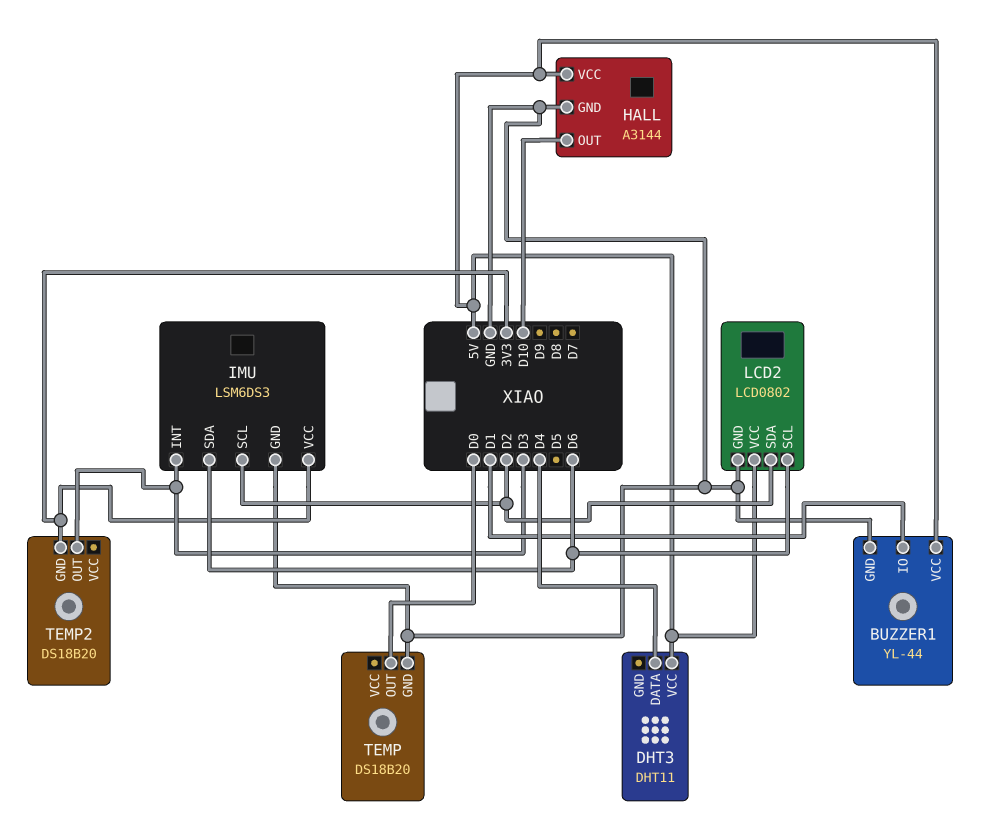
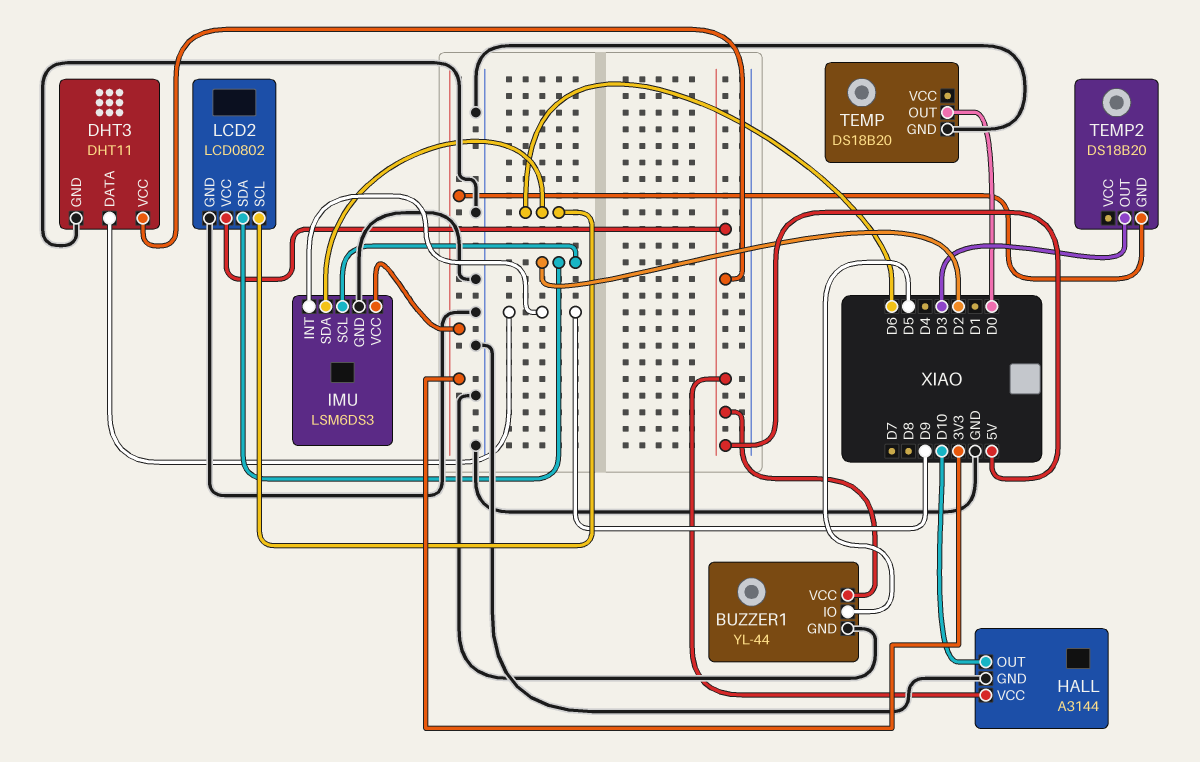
BUZZER1 pin IO: D1 -> D5
DHT3 pin DATA: D4 -> D9
DHT3 pin GND: none -> GND
IMU pin INT: D3 -> D9

